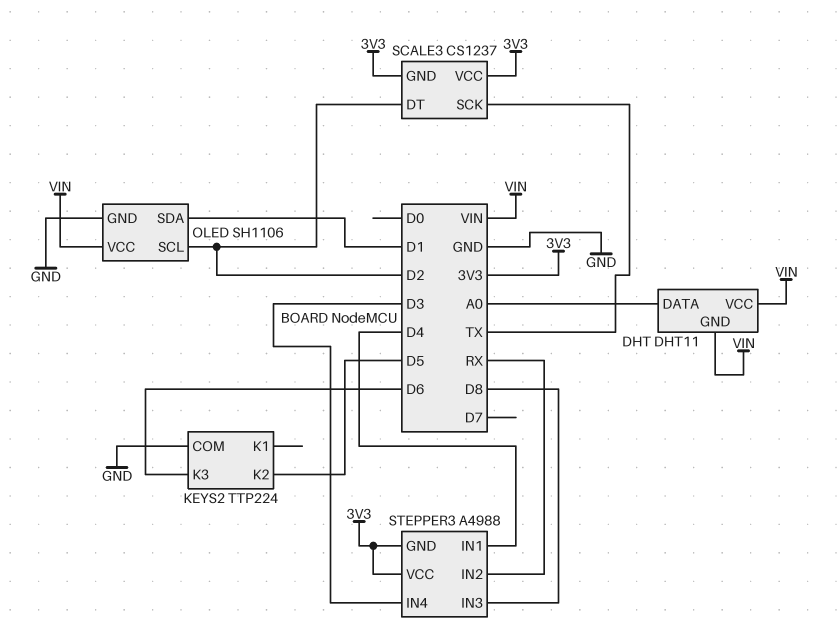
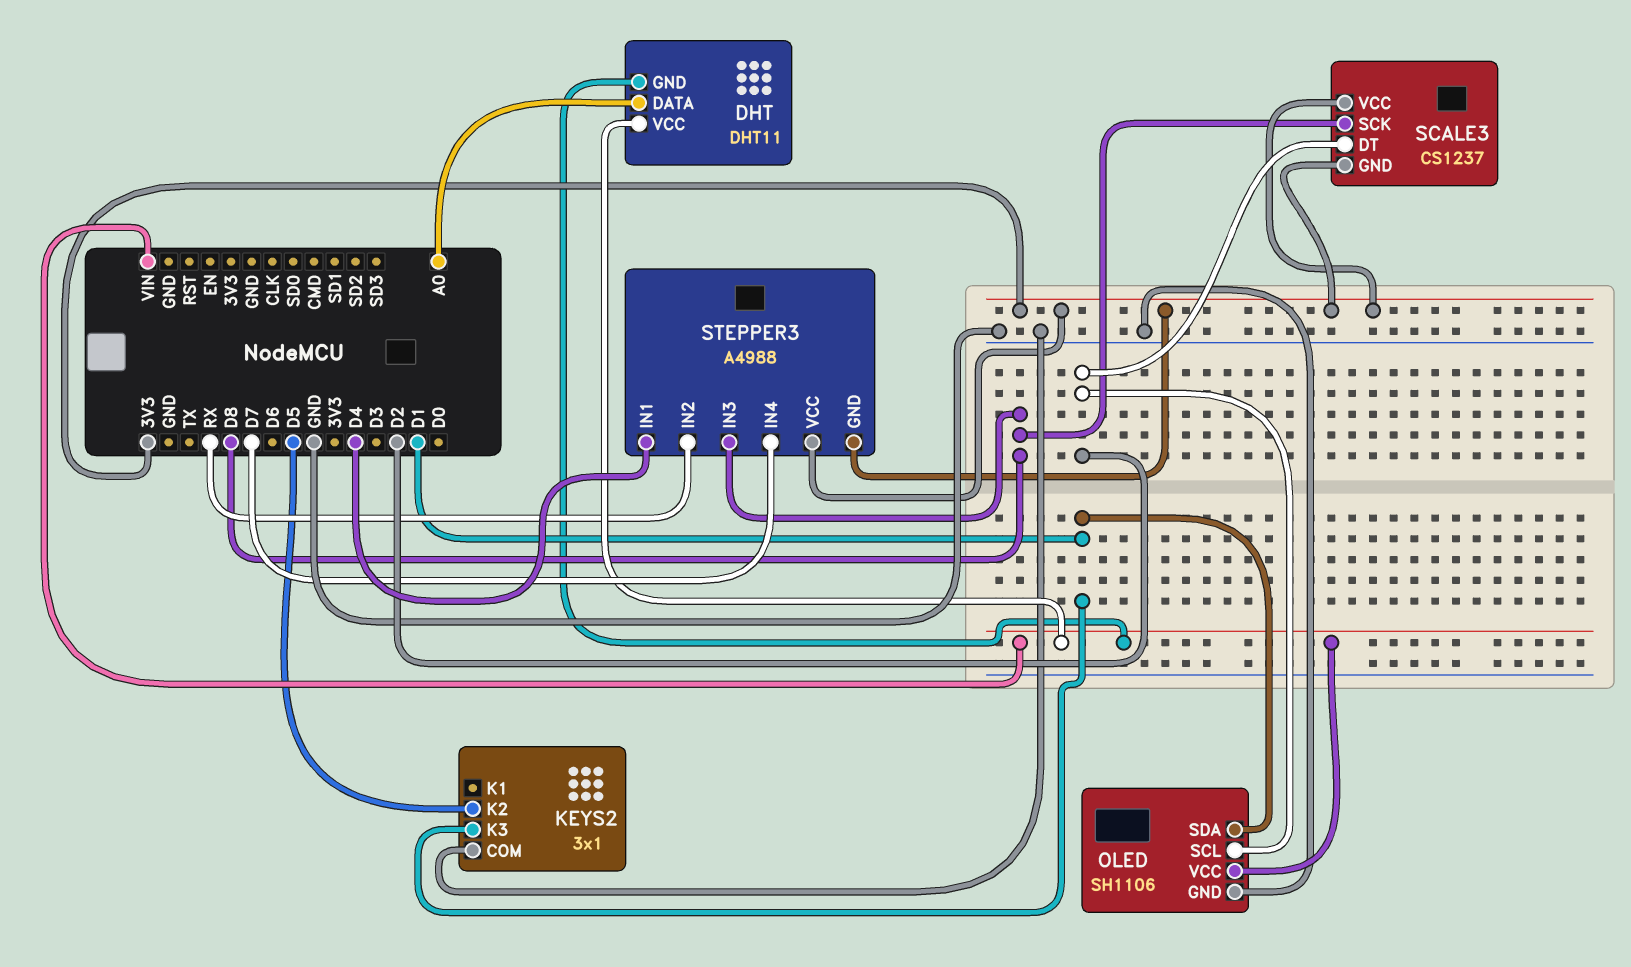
KEYS2: TTP224 -> 3x1
KEYS2 pin K3: D6 -> D1
SCALE3 pin SCK: TX -> D8
STEPPER3 pin IN4: D3 -> D7

